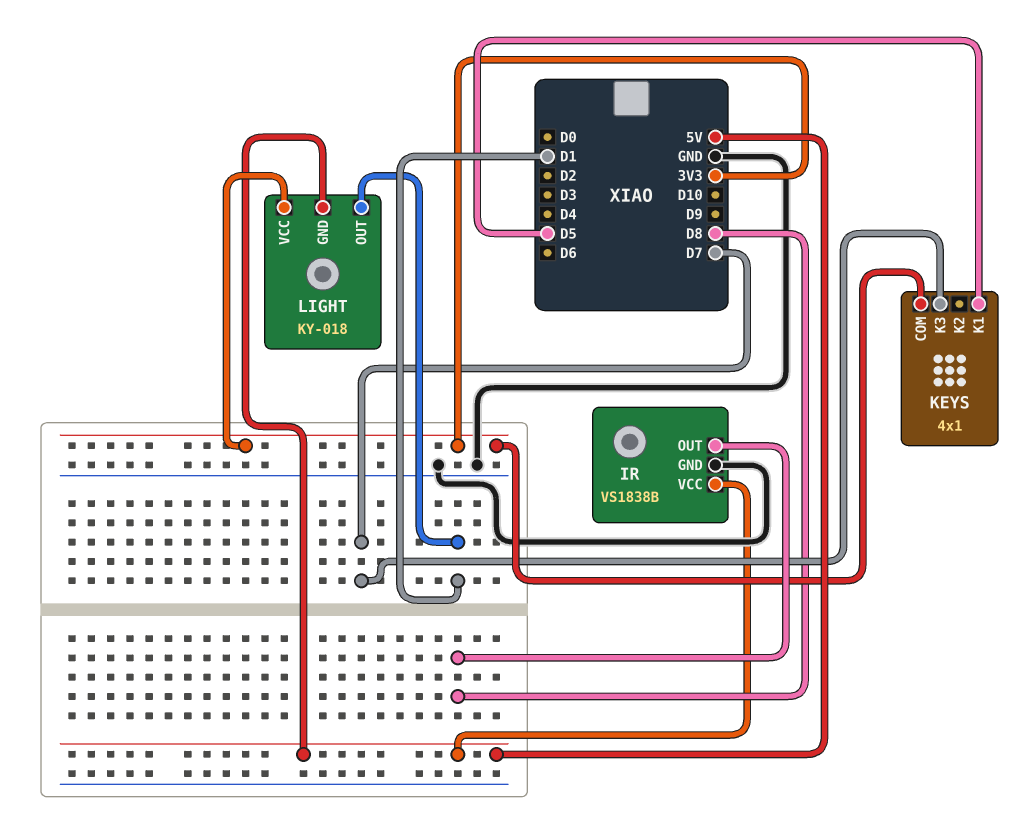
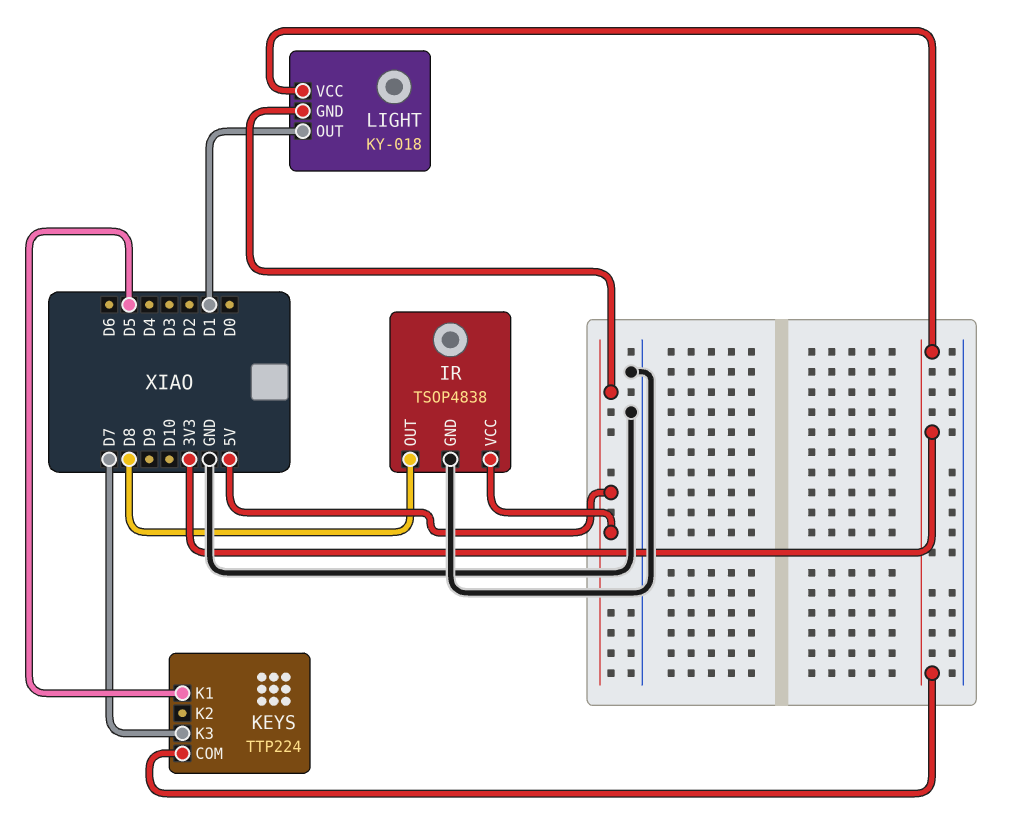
IR: VS1838B -> TSOP4838
KEYS: 4x1 -> TTP224

